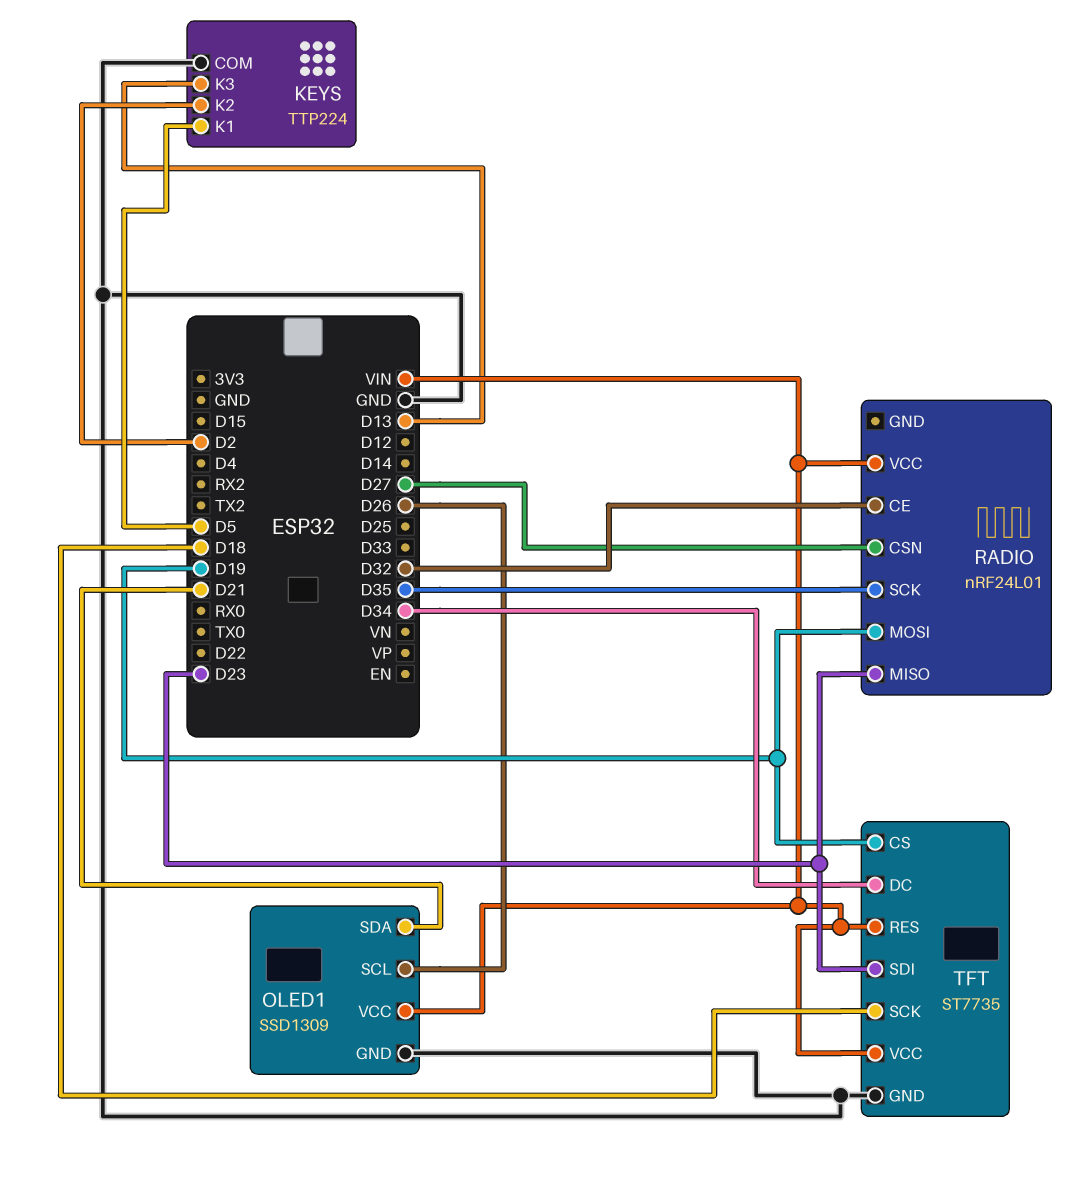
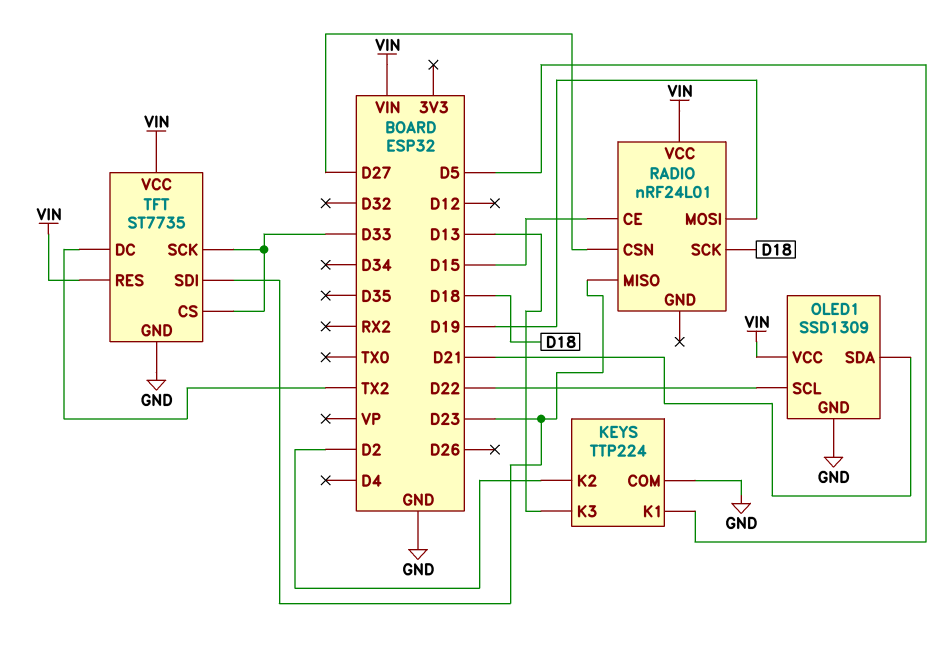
OLED1 pin SCL: D26 -> D22
RADIO pin CE: D32 -> D15
RADIO pin SCK: D35 -> D18
TFT pin CS: D19 -> D33
TFT pin DC: D34 -> TX2
TFT pin SCK: D18 -> D33

